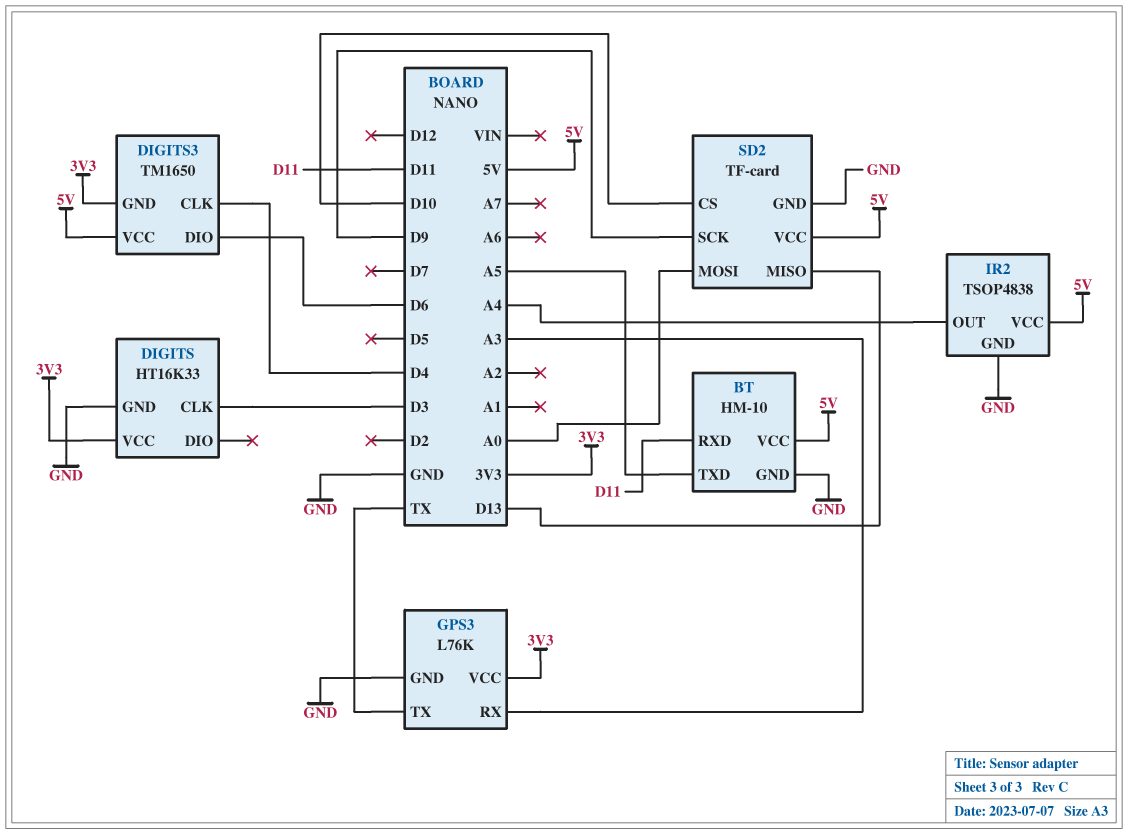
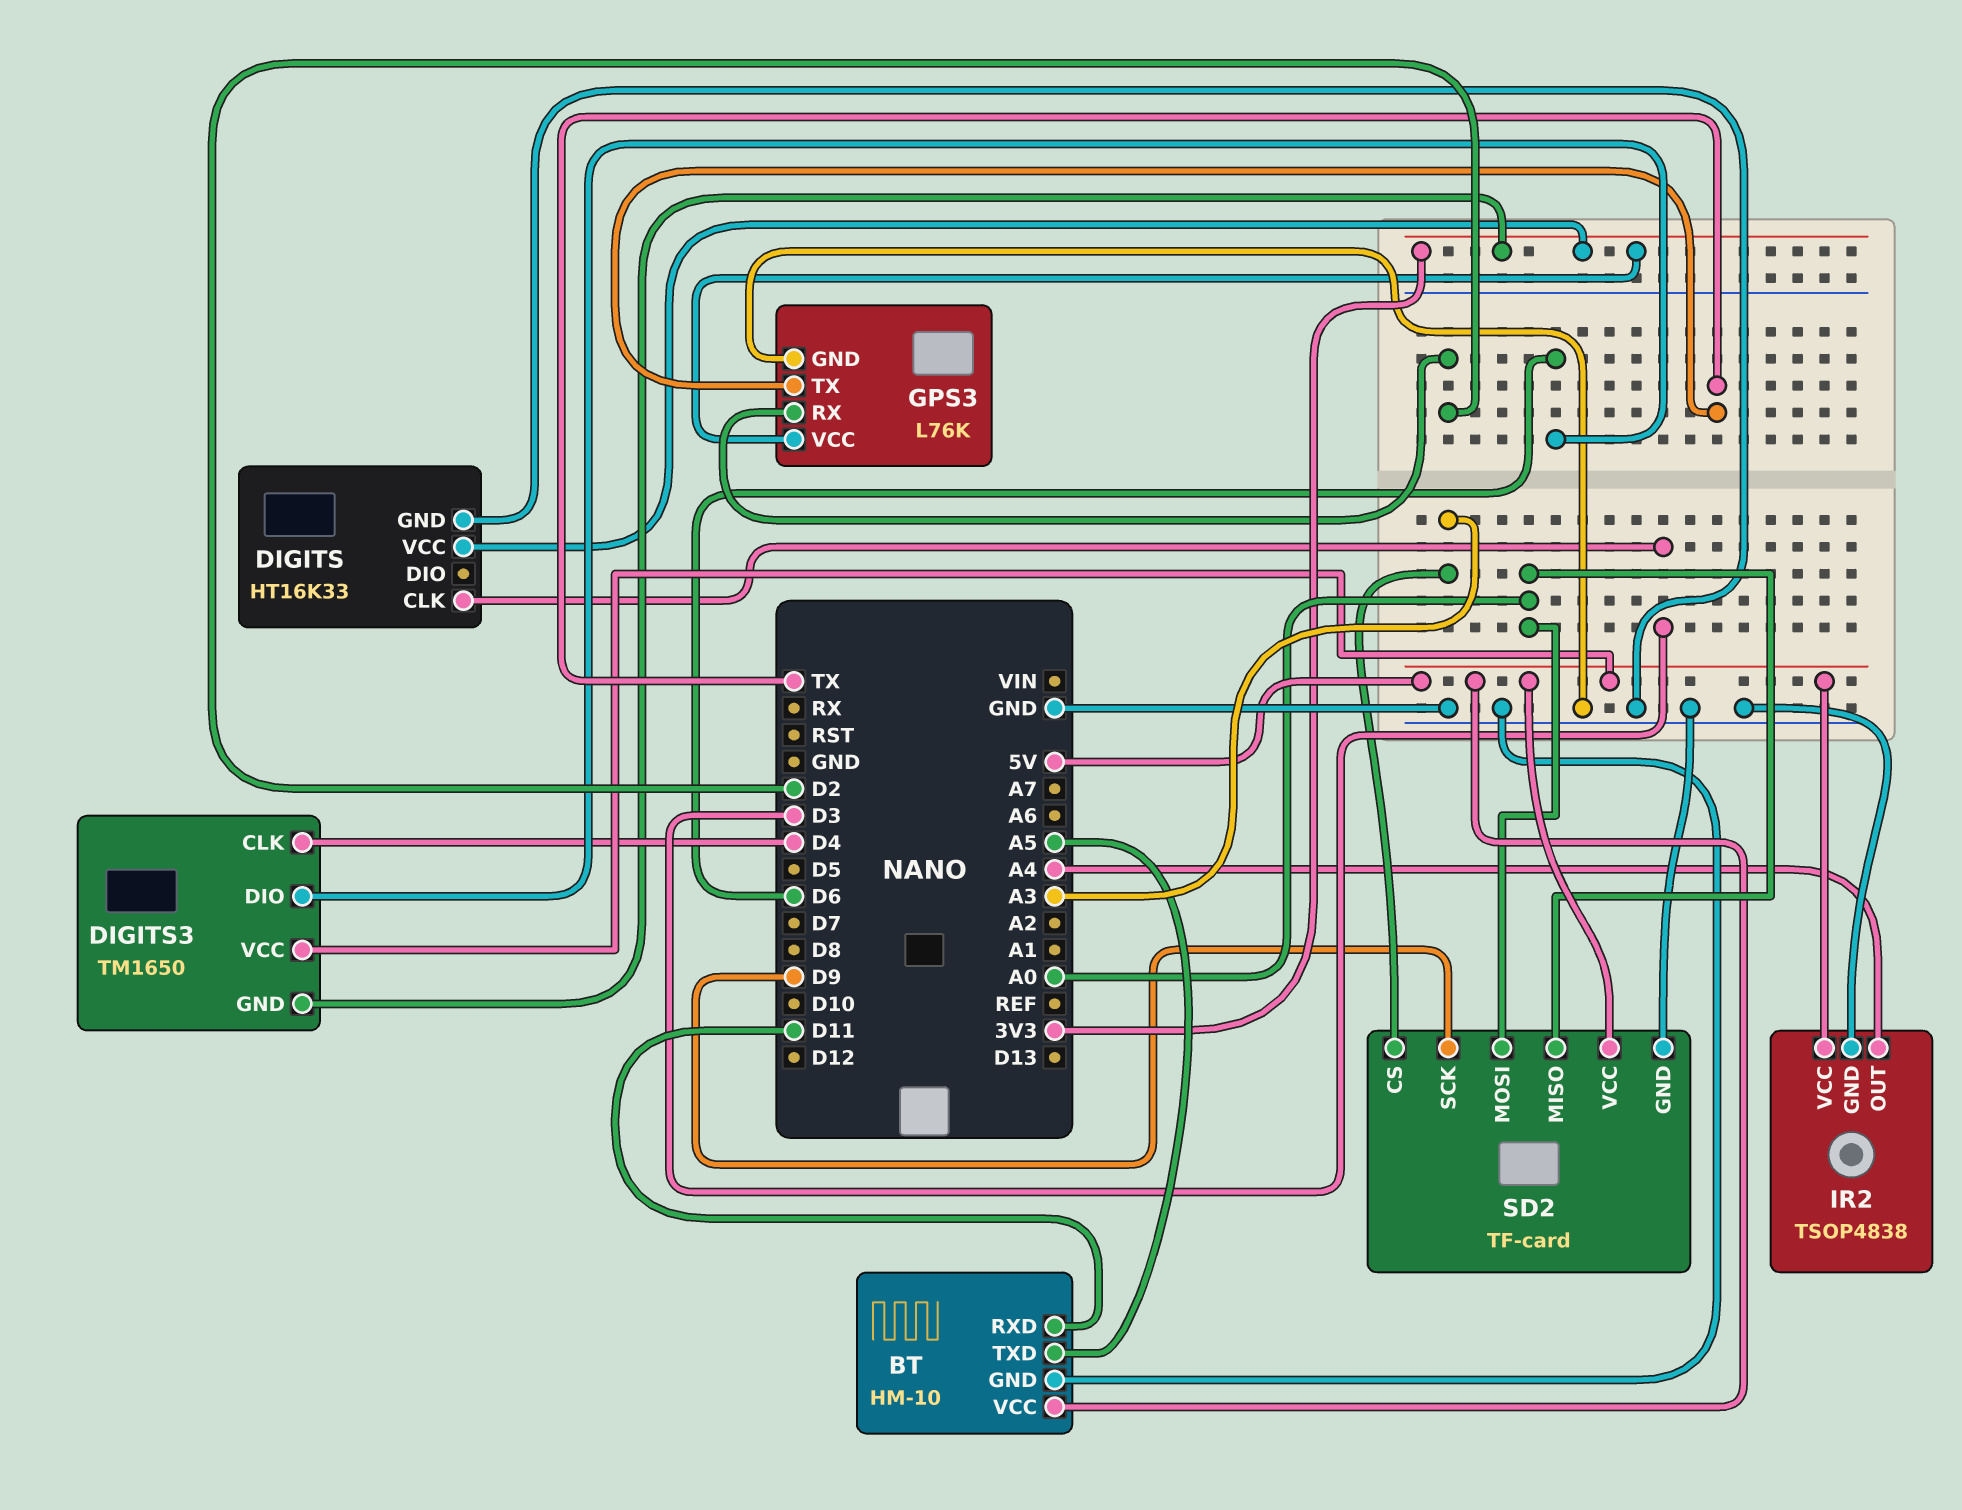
GPS3 pin RX: A3 -> D2
SD2 pin CS: D10 -> A3
SD2 pin MISO: D13 -> A0

